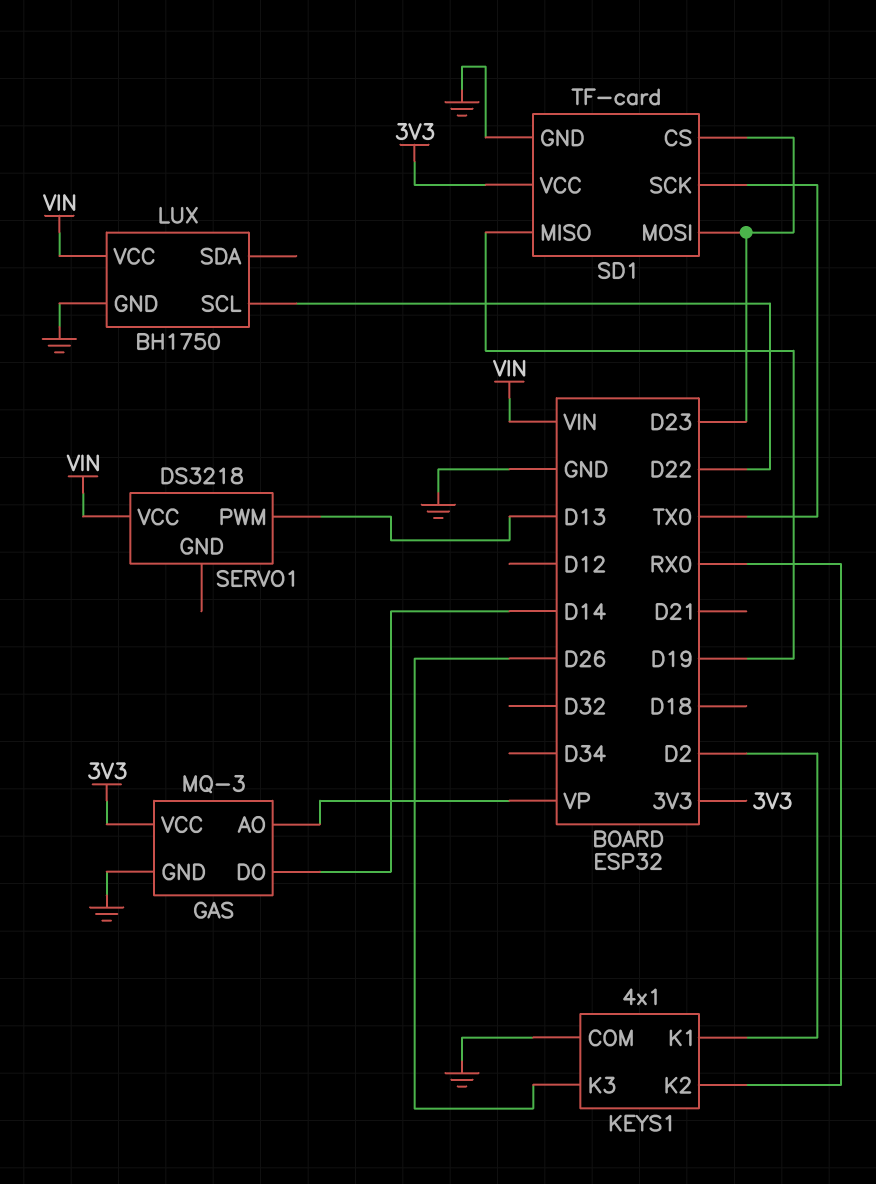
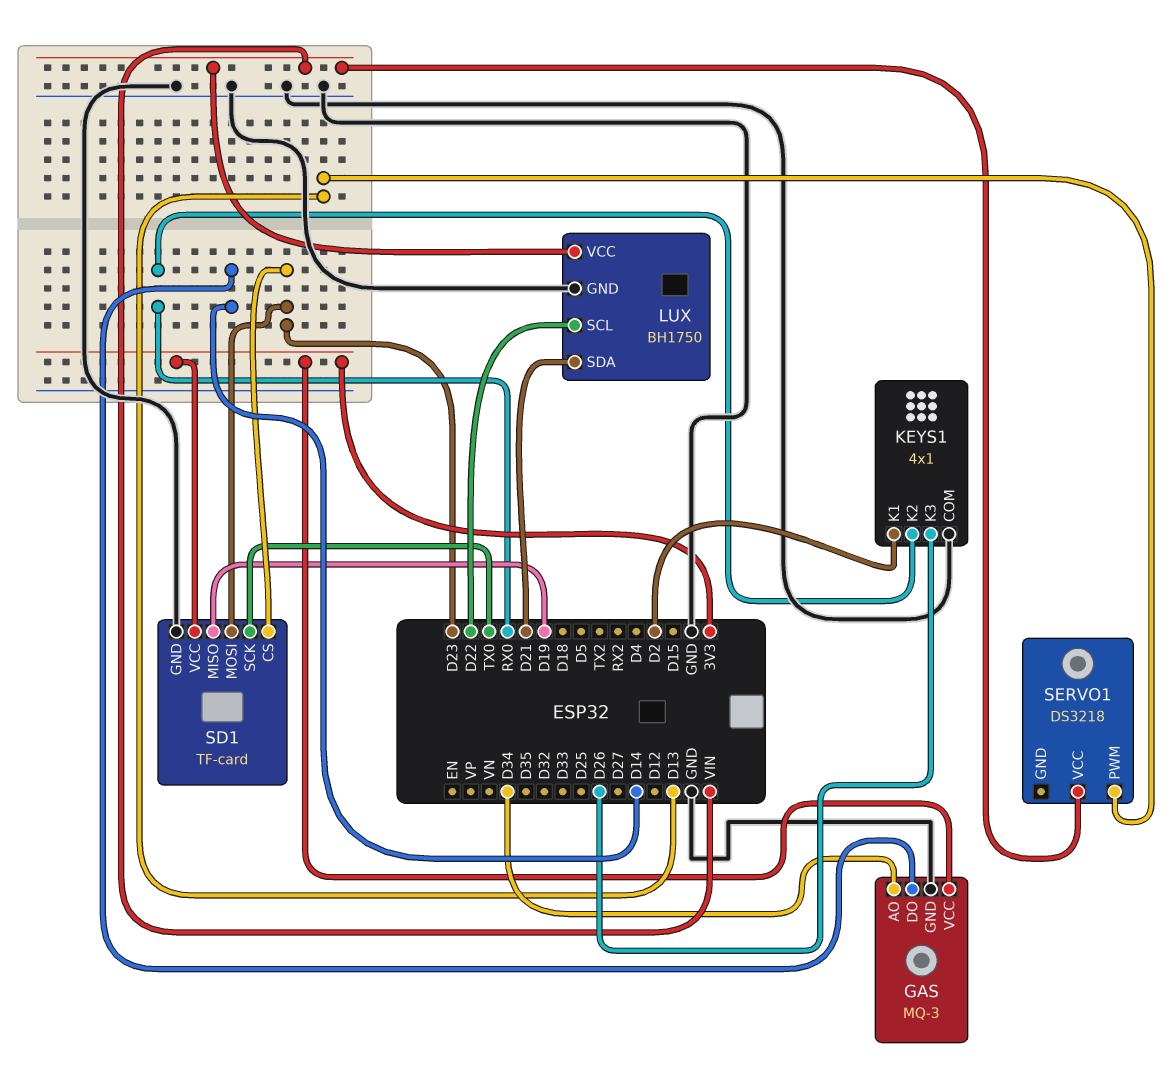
GAS pin AO: VP -> D34
LUX pin SDA: none -> D21

